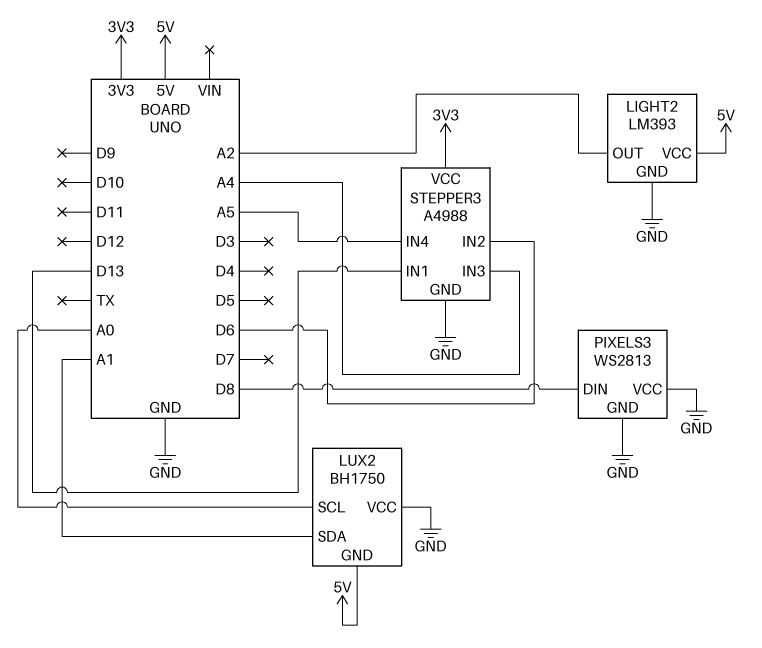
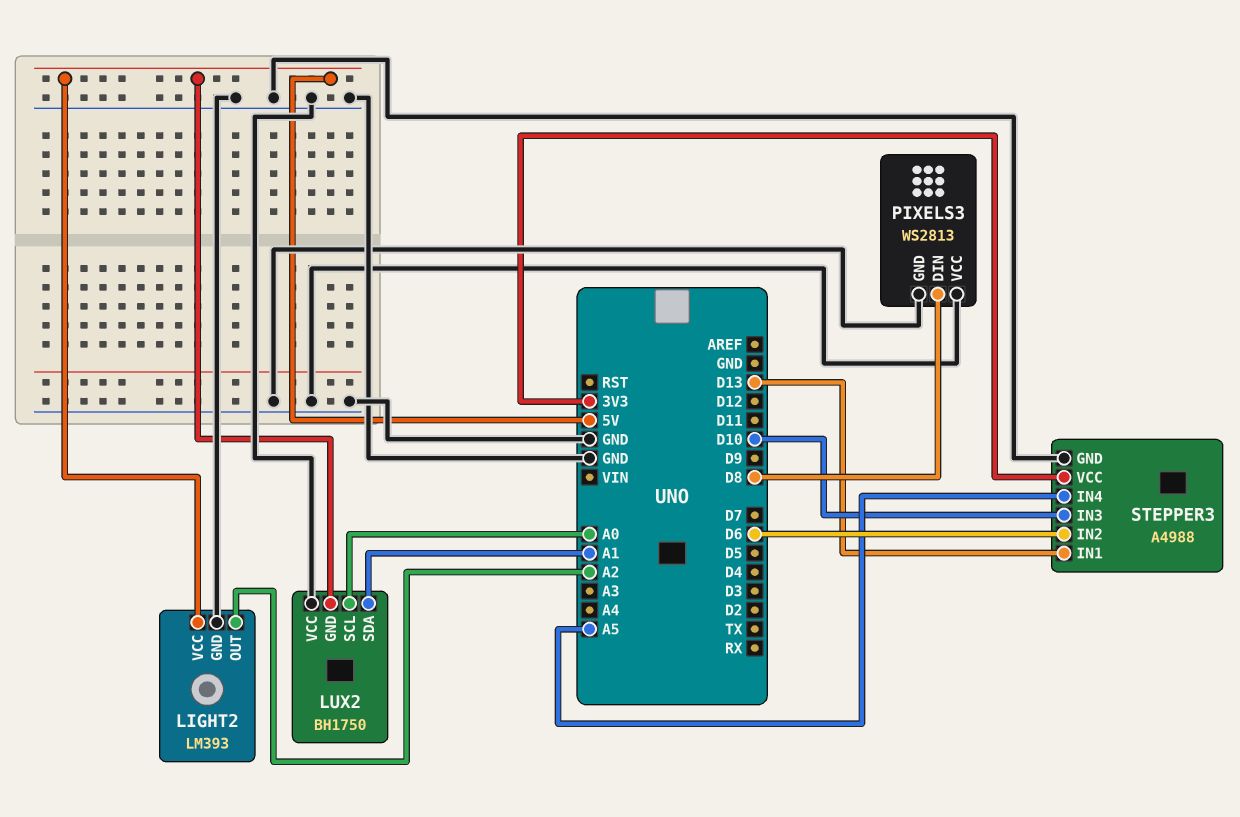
STEPPER3 pin IN3: A4 -> D10

